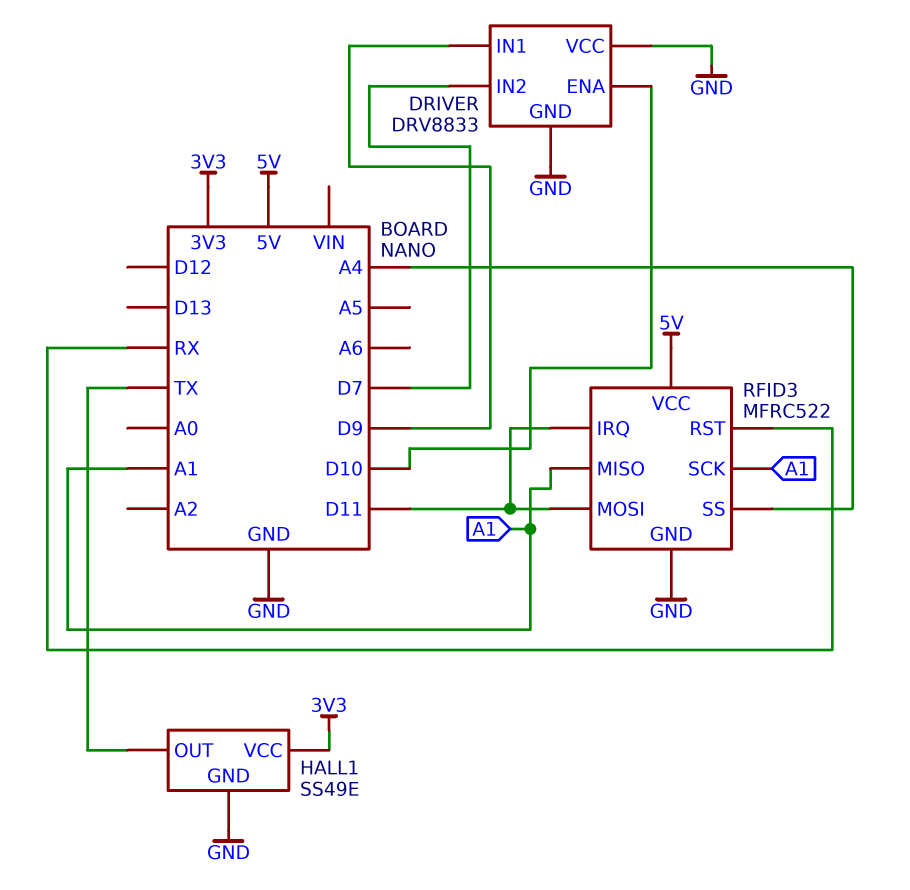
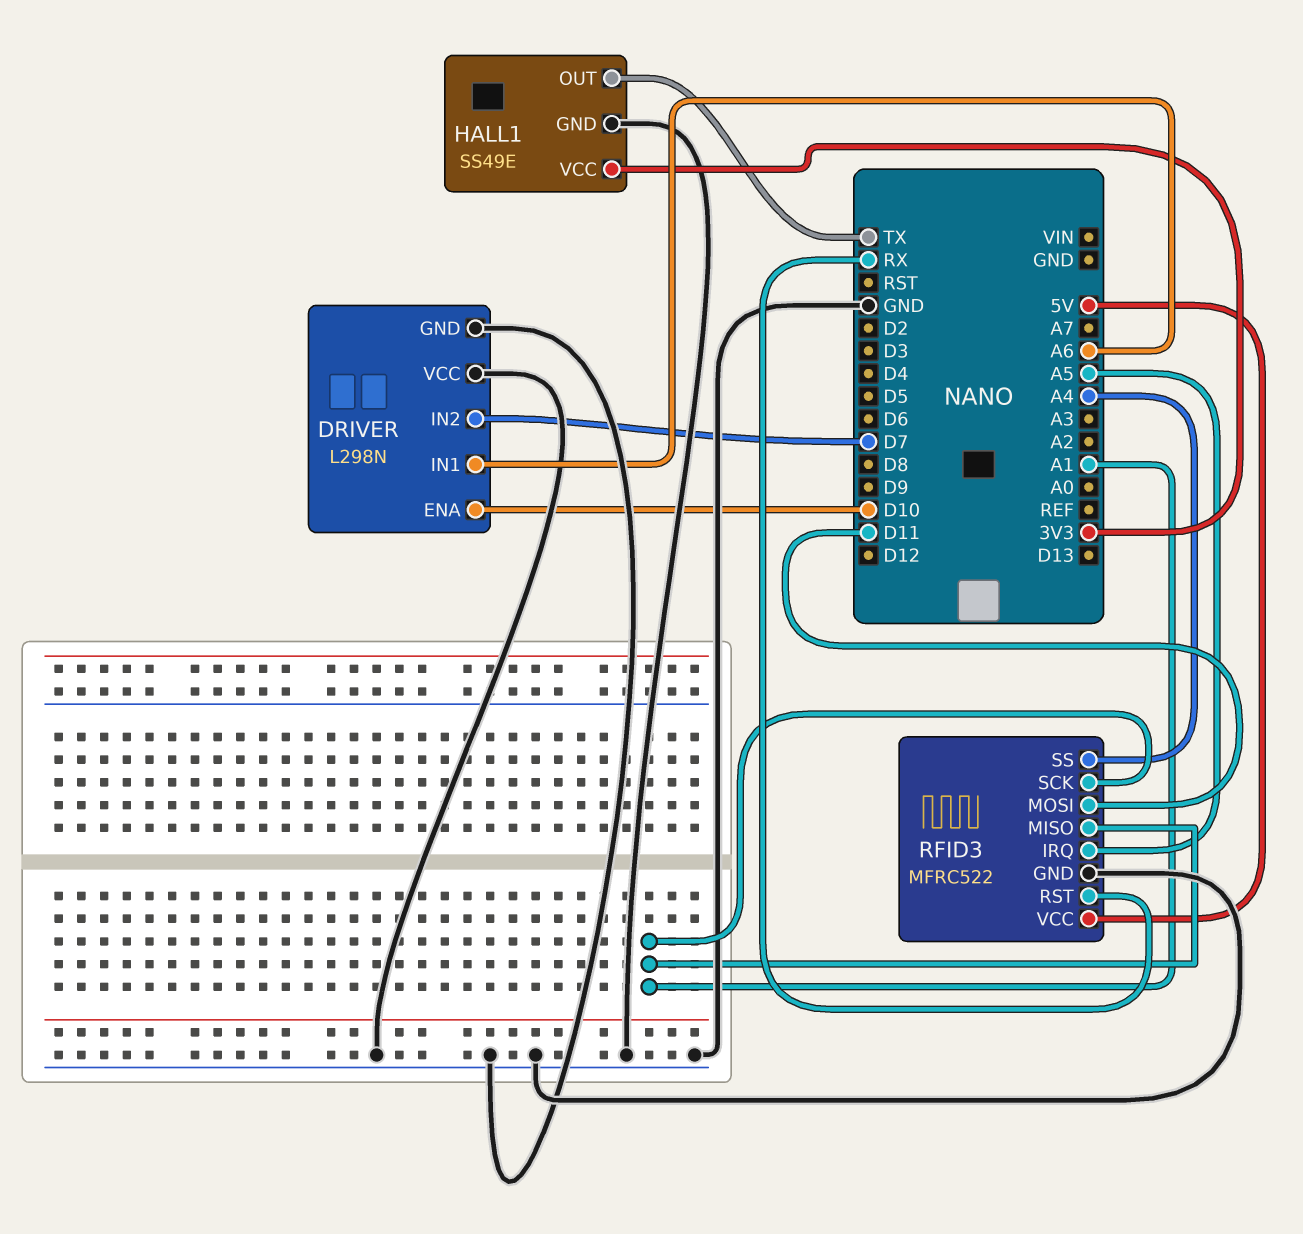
DRIVER: DRV8833 -> L298N
DRIVER pin IN1: D9 -> A6
RFID3 pin IRQ: D11 -> A5

